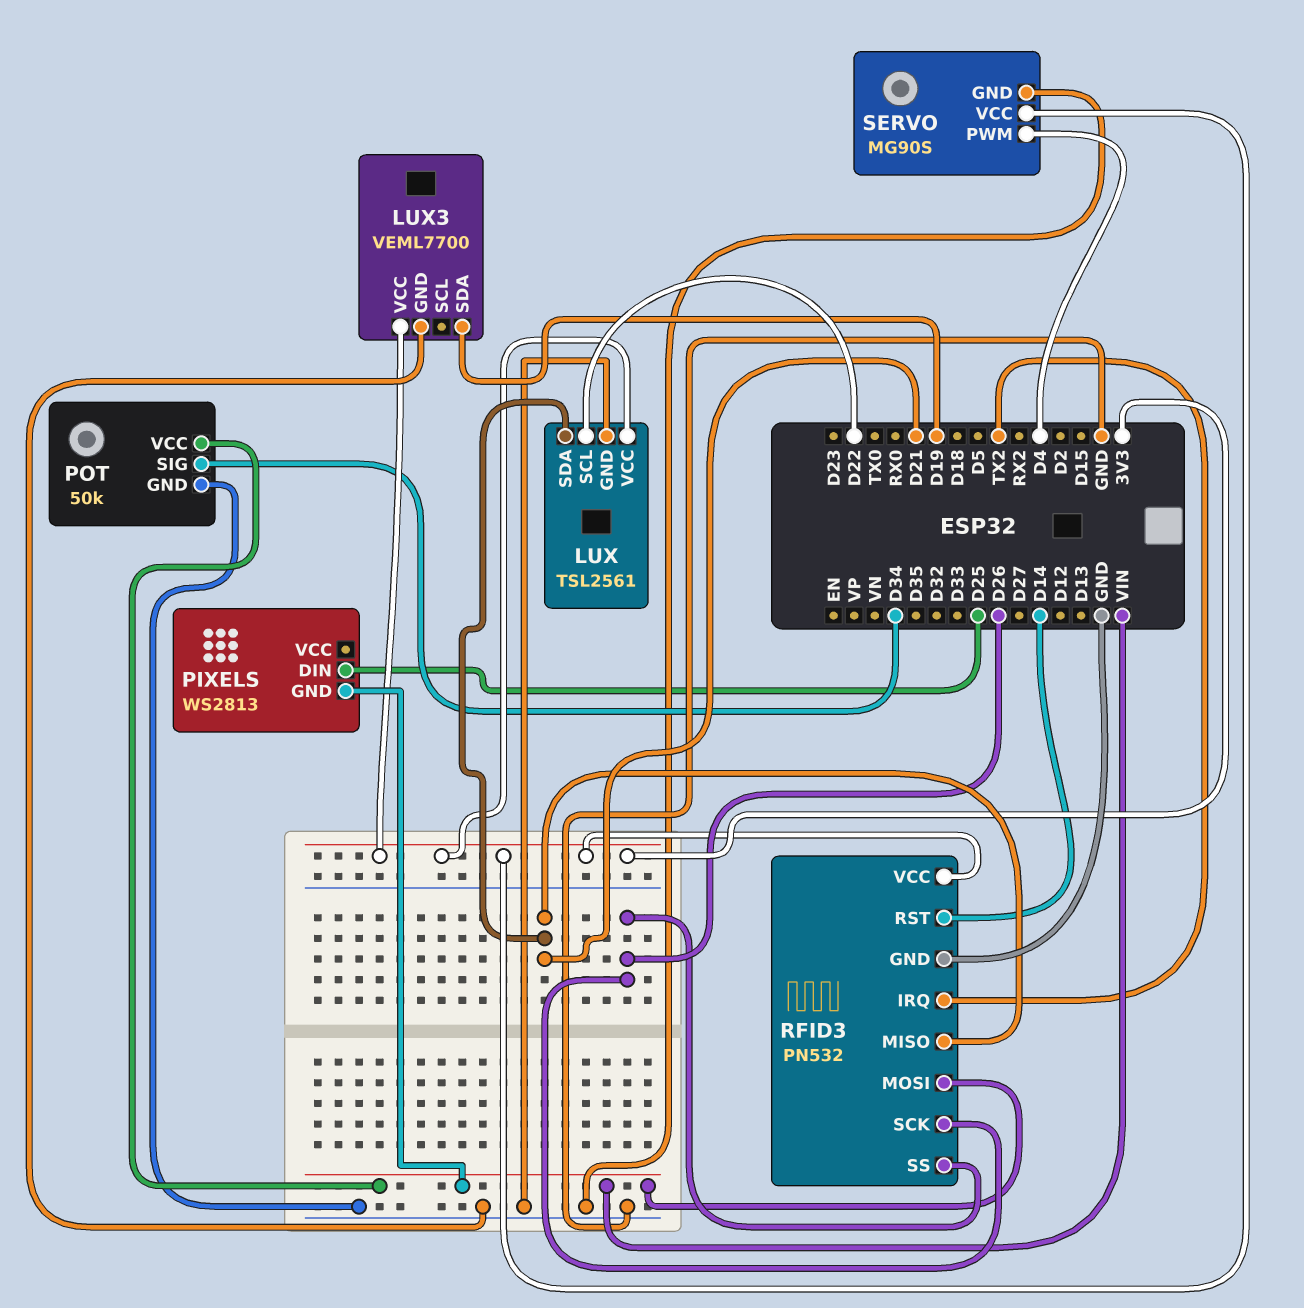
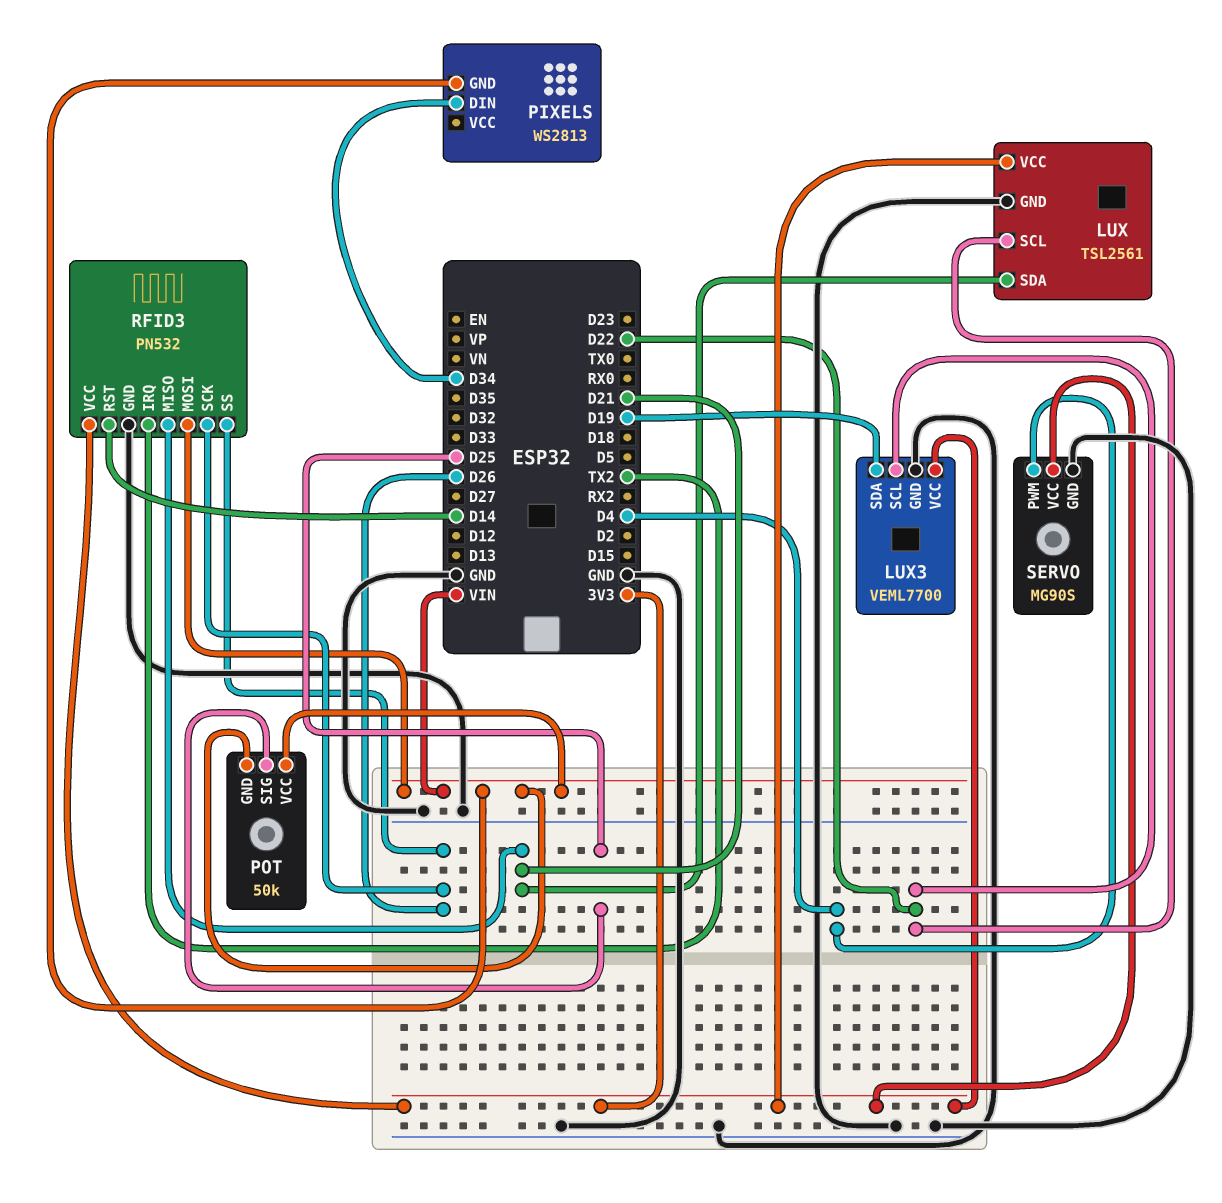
LUX3 pin SCL: none -> D22
PIXELS pin DIN: D25 -> D34
POT pin GND: GND -> VIN
POT pin SIG: D34 -> D25

